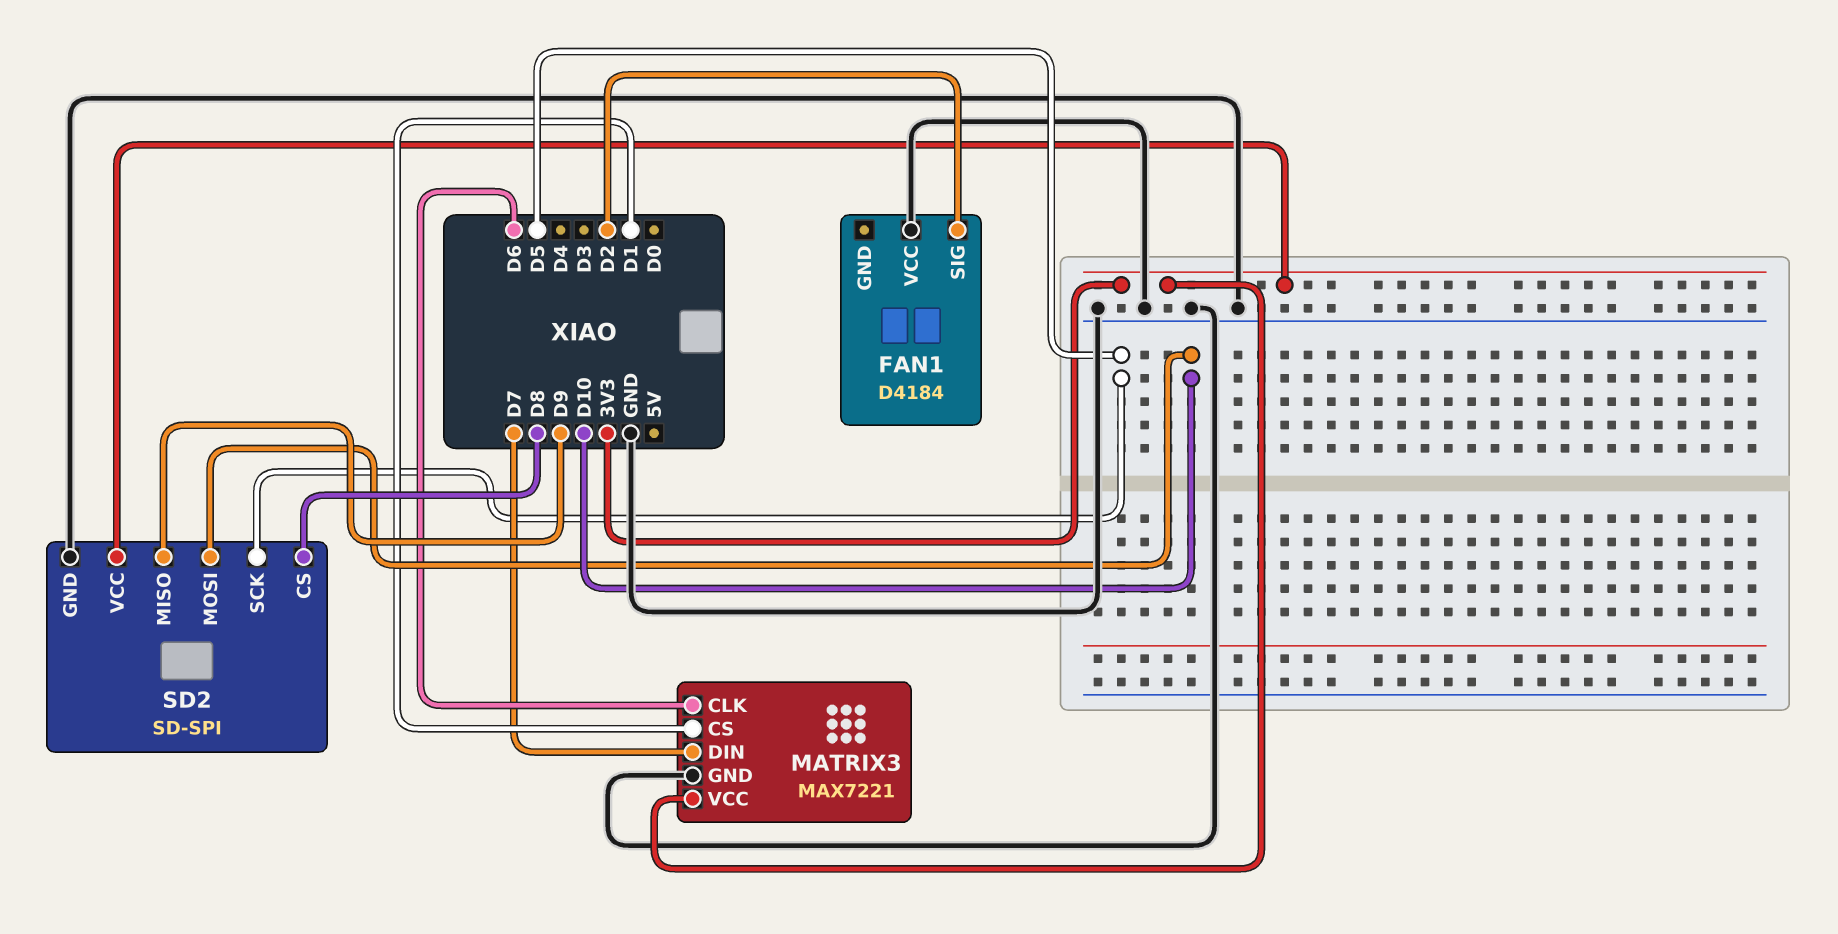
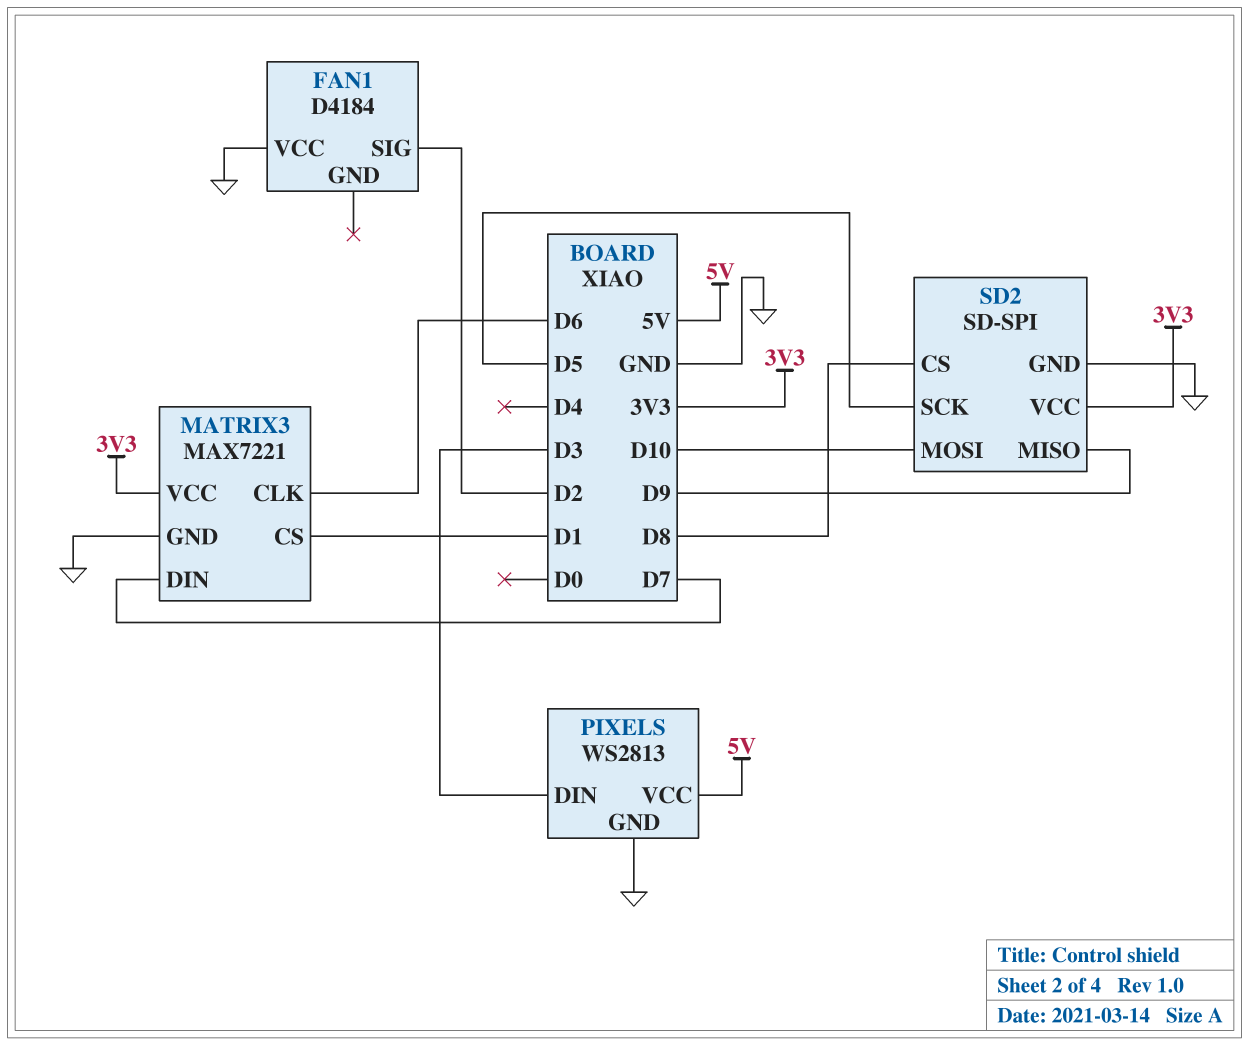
PIXELS: none -> WS2813
PIXELS pin DIN: none -> D3
PIXELS pin GND: none -> GND
PIXELS pin VCC: none -> 5V

